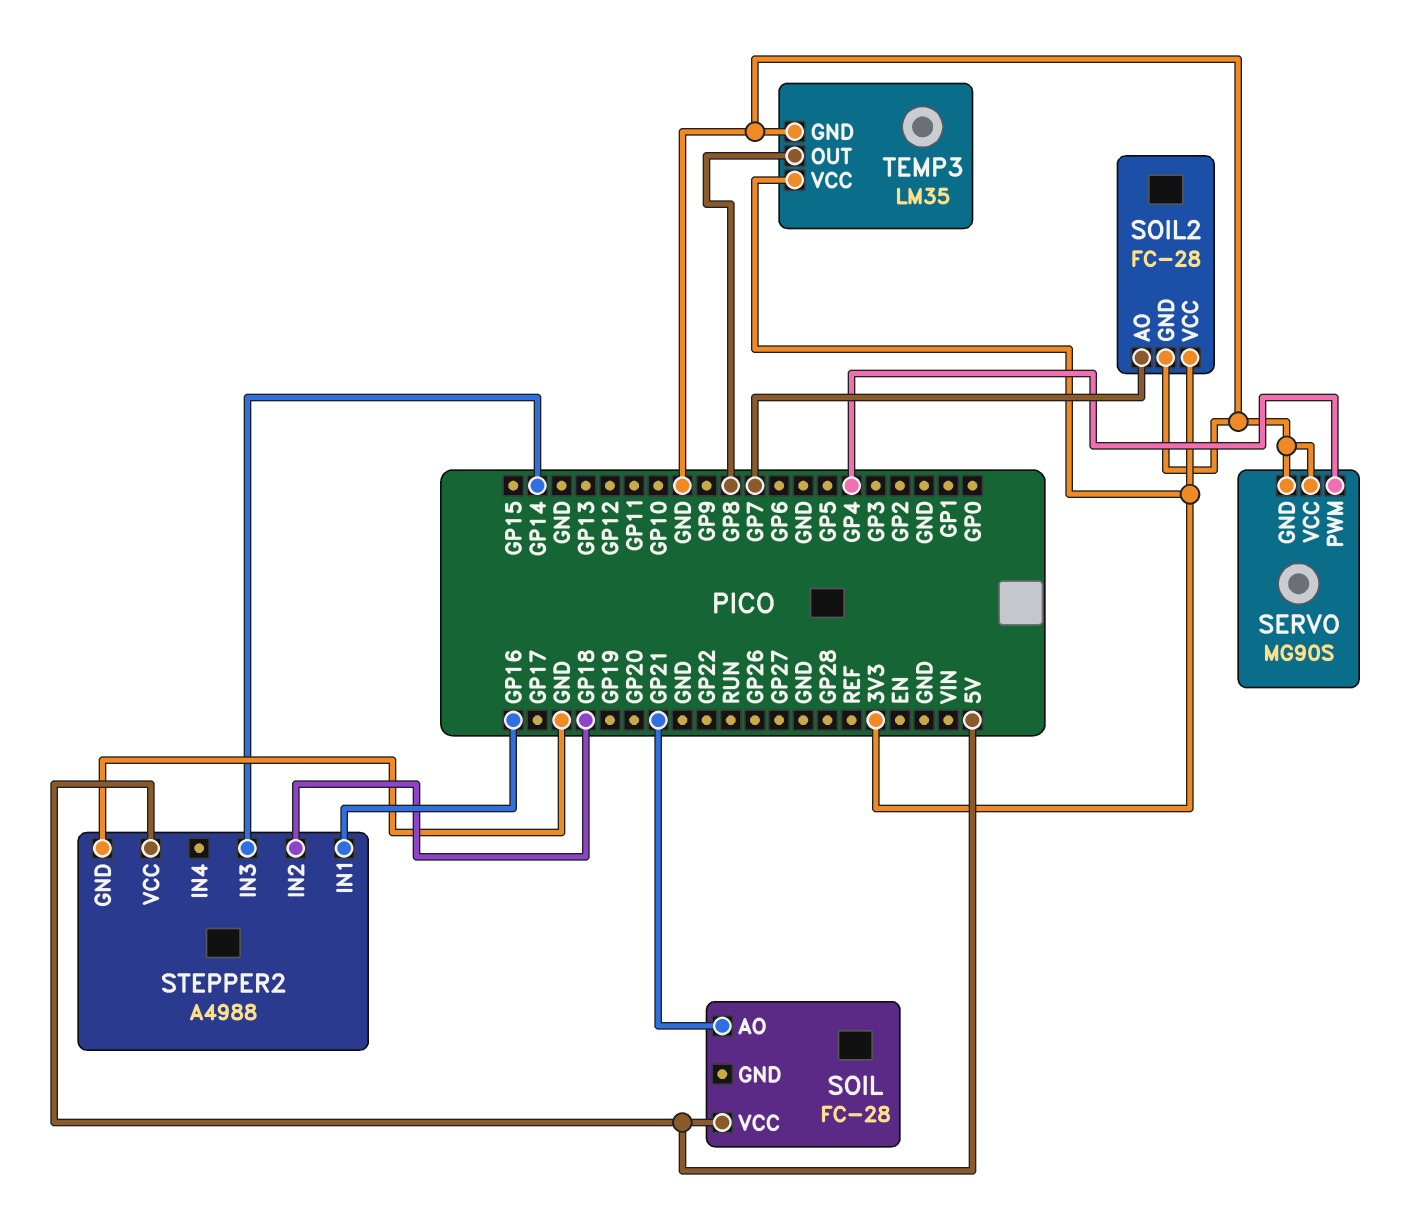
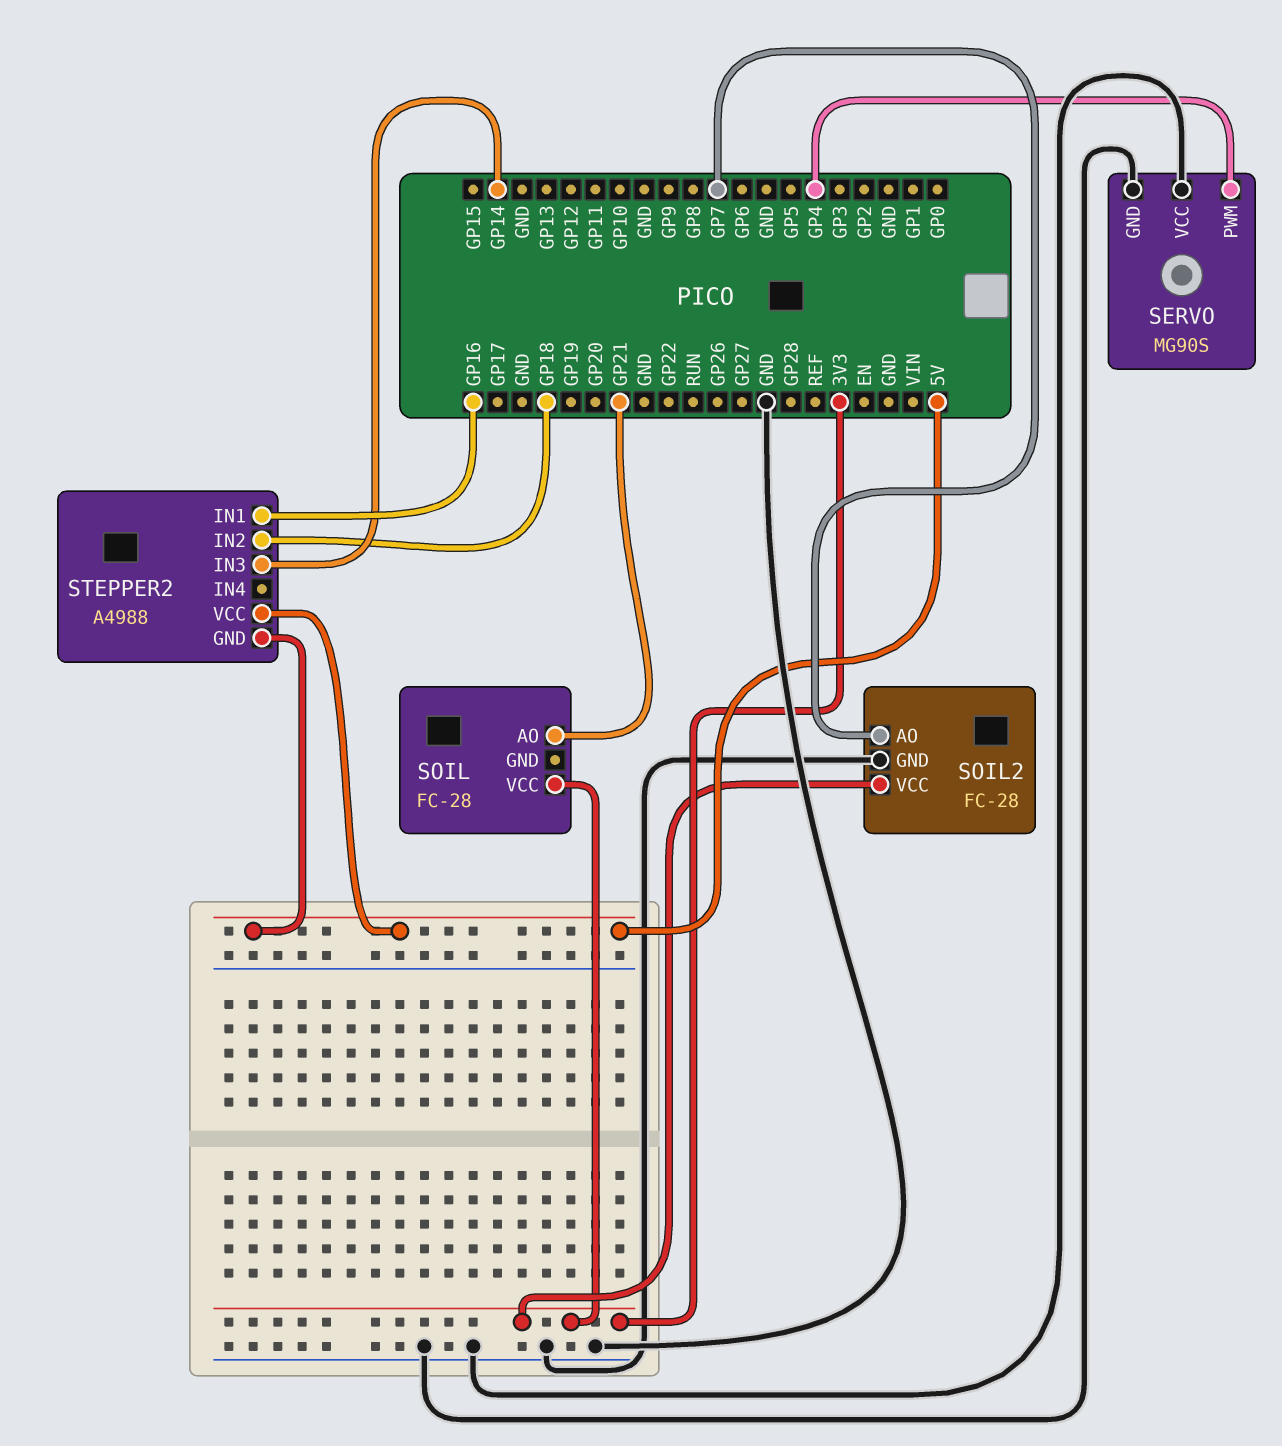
SOIL pin VCC: 5V -> 3V3
STEPPER2 pin GND: GND -> 5V
TEMP3: LM35 -> none
TEMP3 pin GND: GND -> none
TEMP3 pin OUT: GP8 -> none
TEMP3 pin VCC: 3V3 -> none

